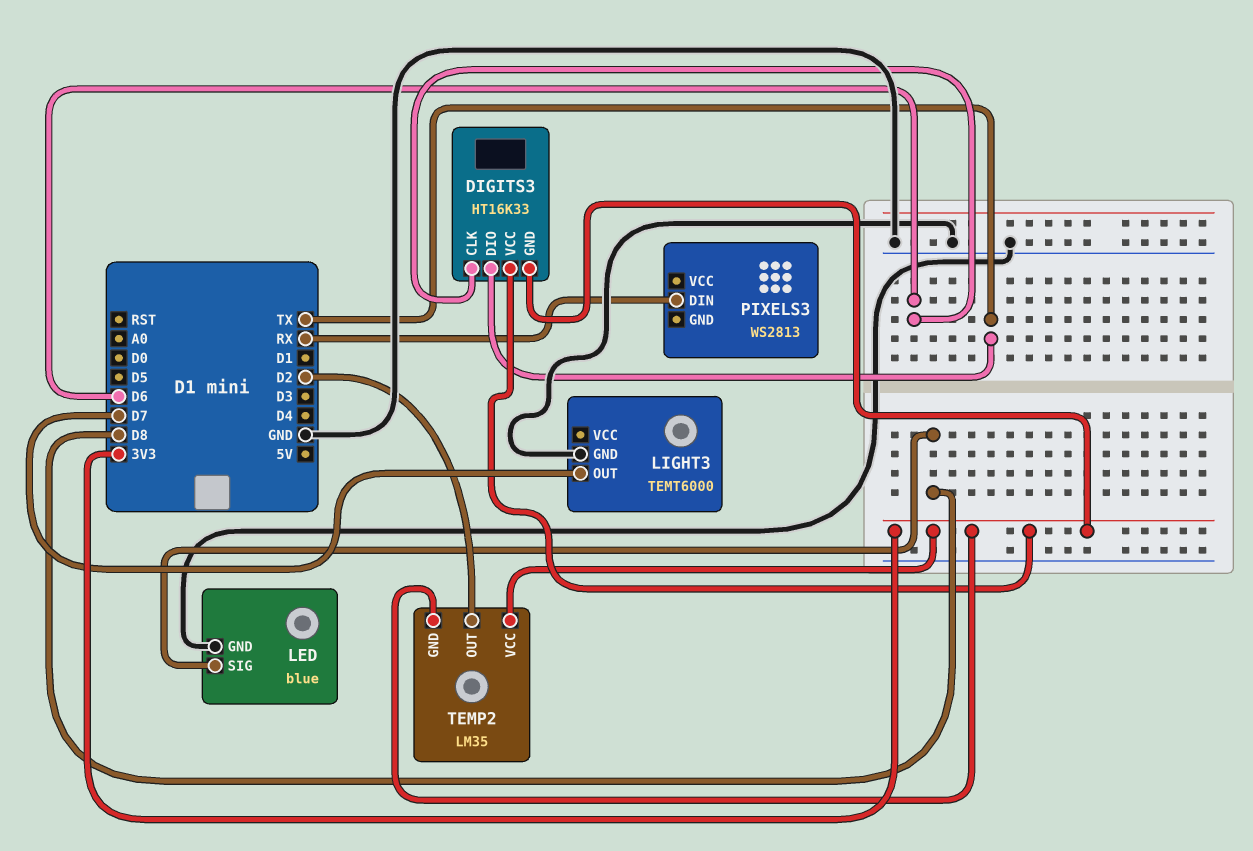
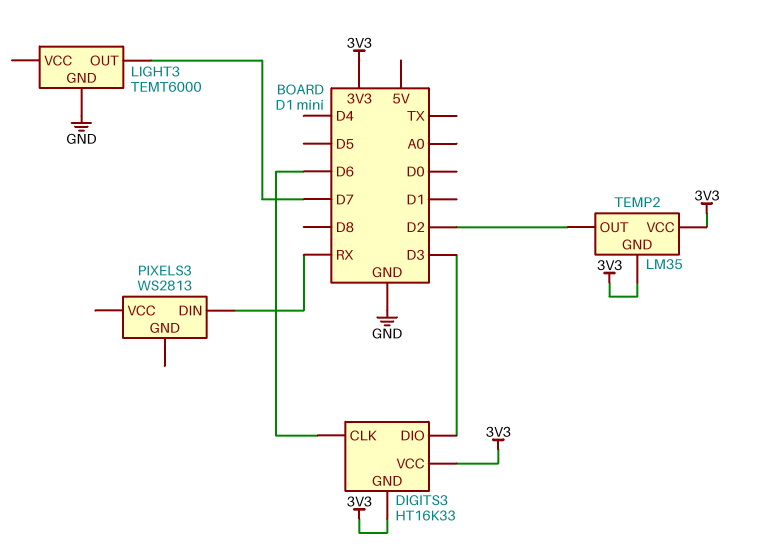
DIGITS3 pin DIO: TX -> D3
LED: blue -> none
LED pin GND: GND -> none
LED pin SIG: D8 -> none

